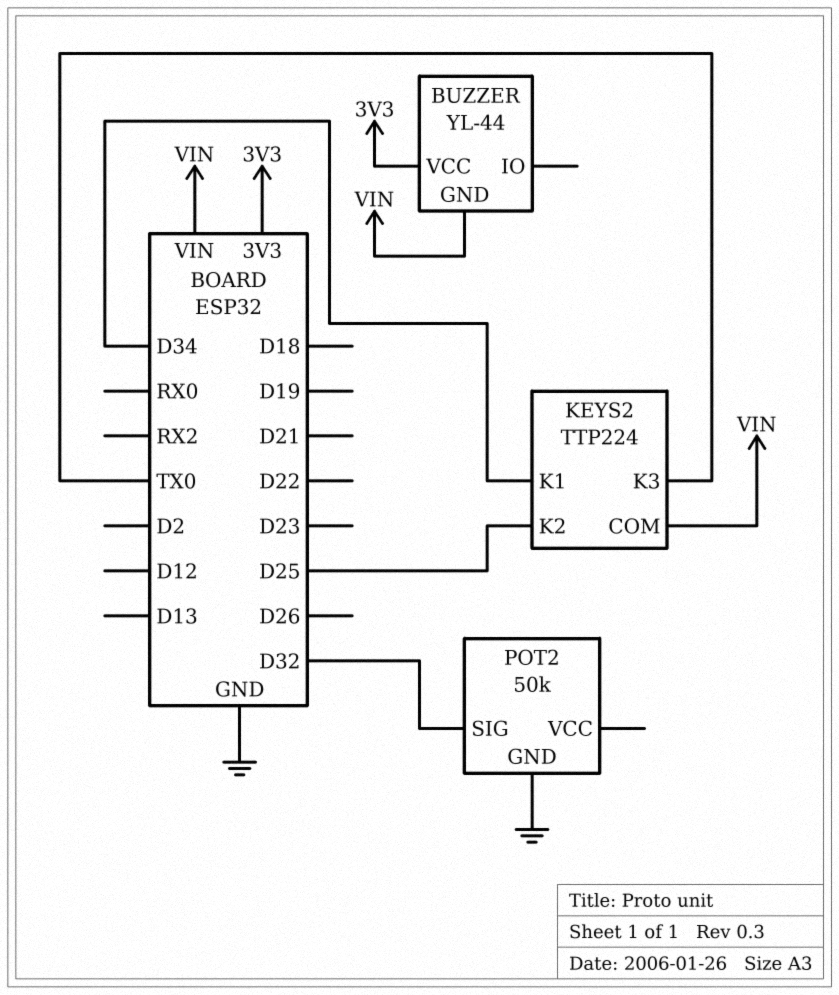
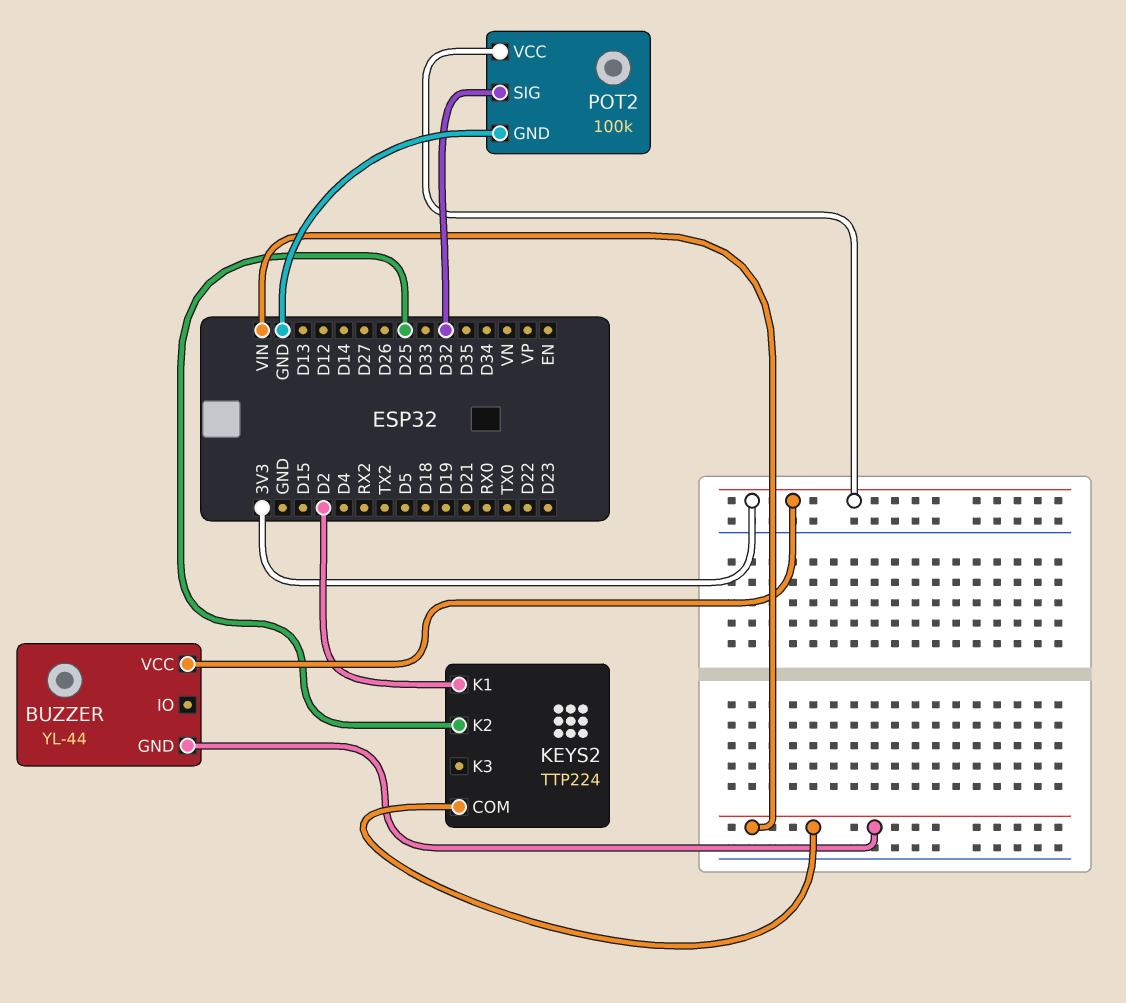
KEYS2 pin K1: D34 -> D2
KEYS2 pin K3: TX0 -> none
POT2: 50k -> 100k
POT2 pin VCC: none -> 3V3

